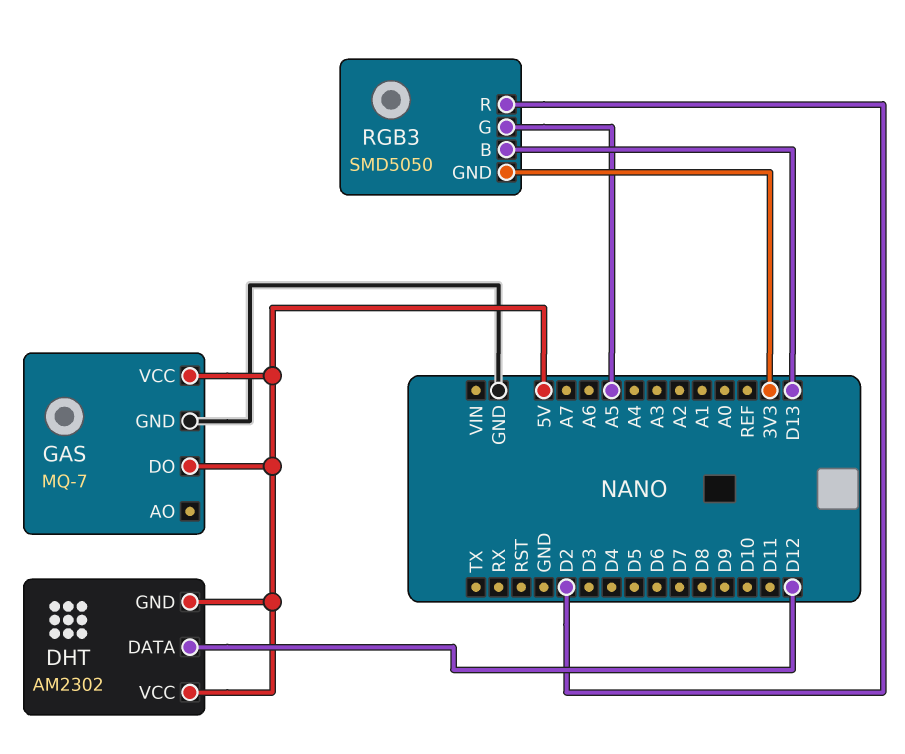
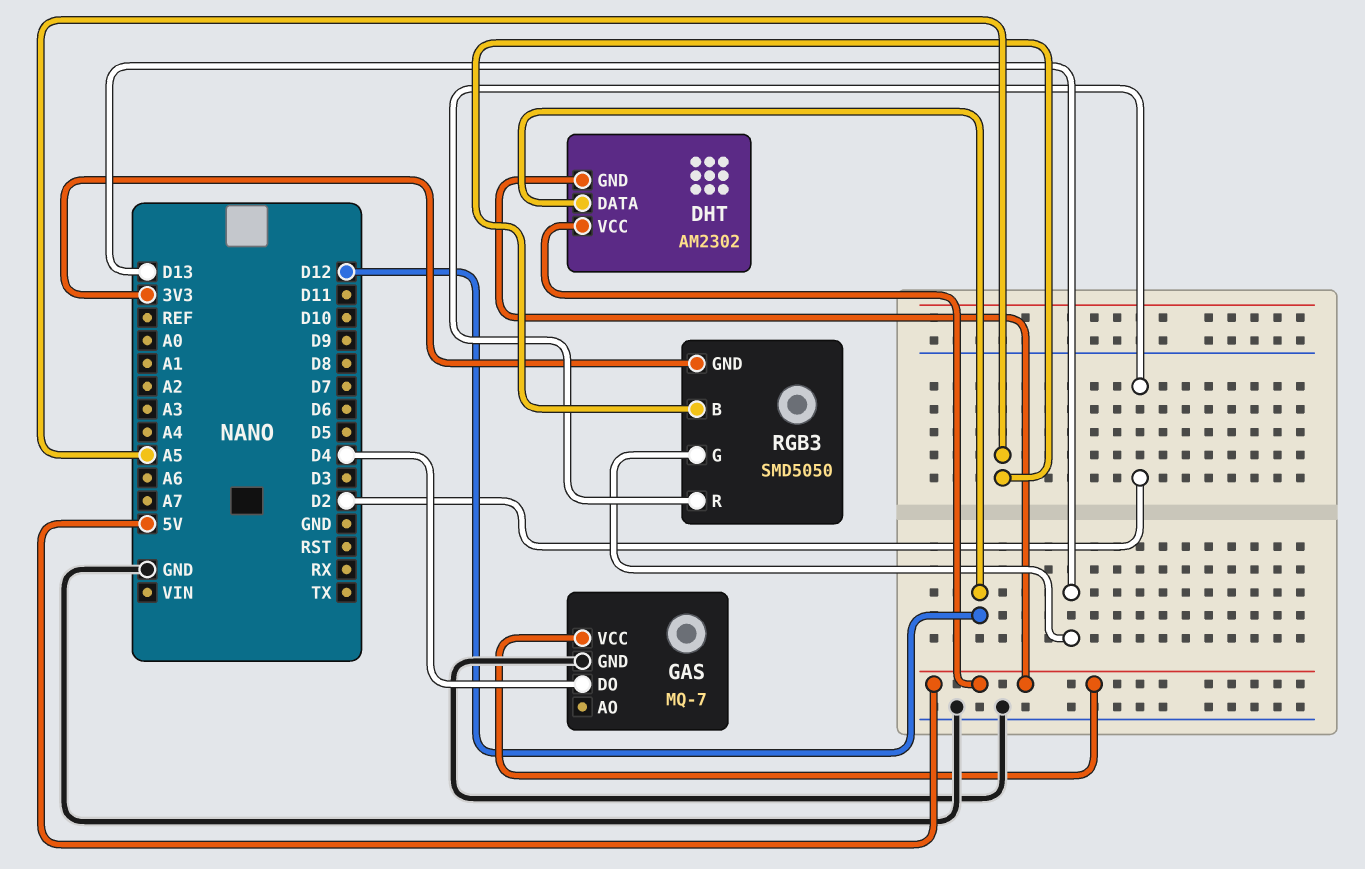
GAS pin DO: 5V -> D4
RGB3 pin B: D13 -> A5
RGB3 pin G: A5 -> D13

